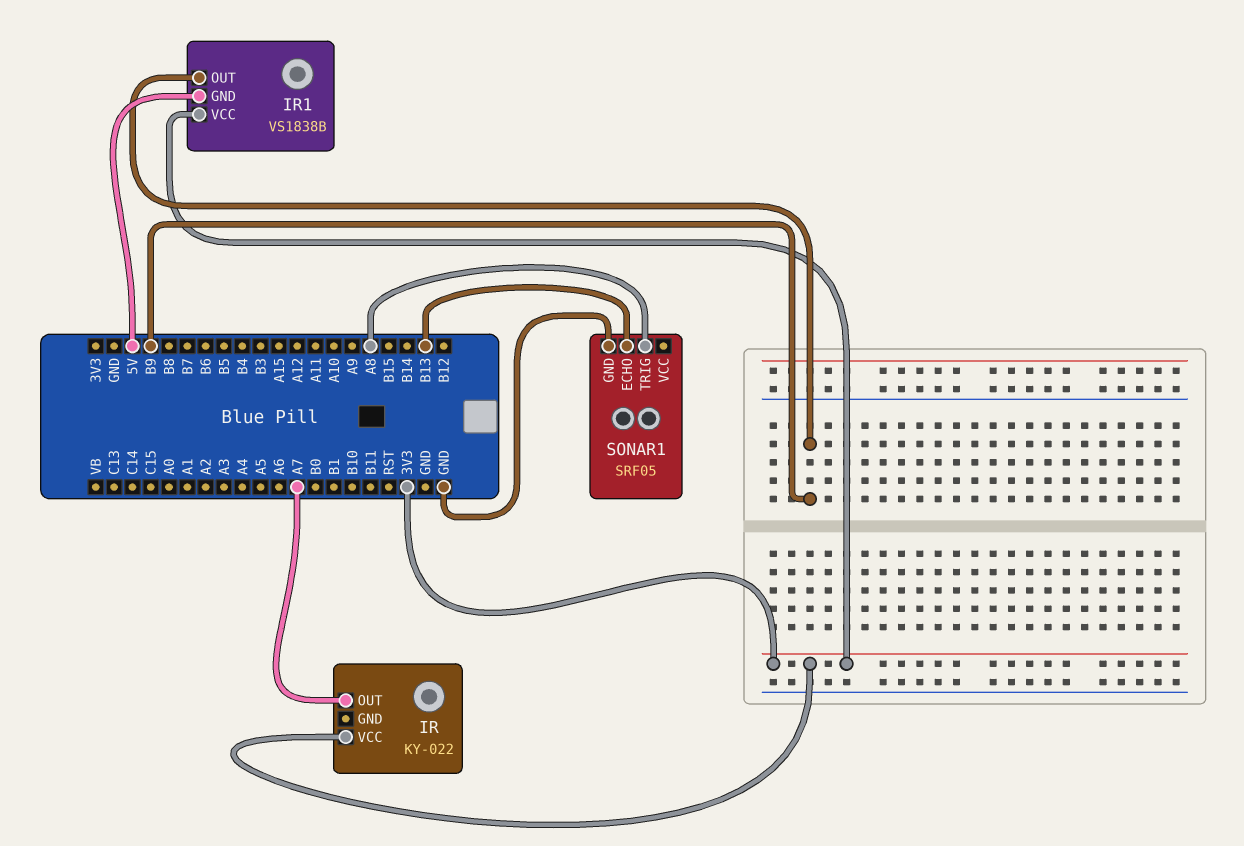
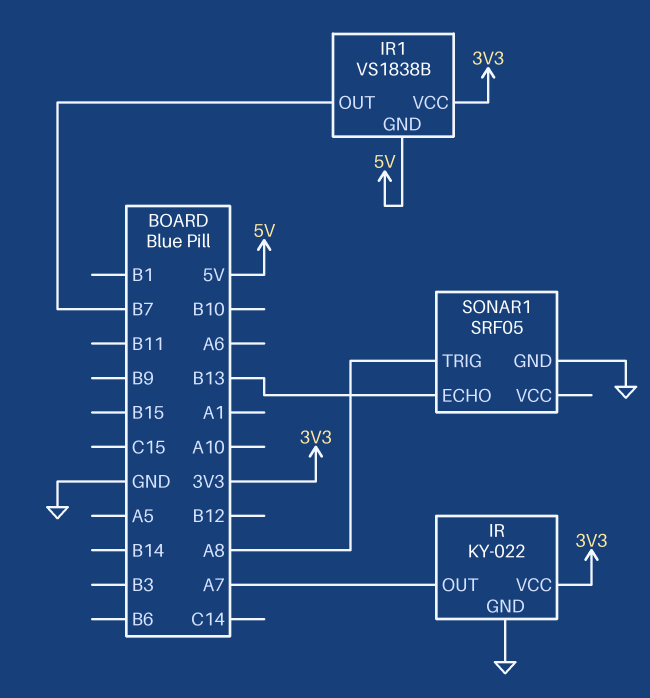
IR pin GND: none -> GND
IR1 pin OUT: B9 -> B7

